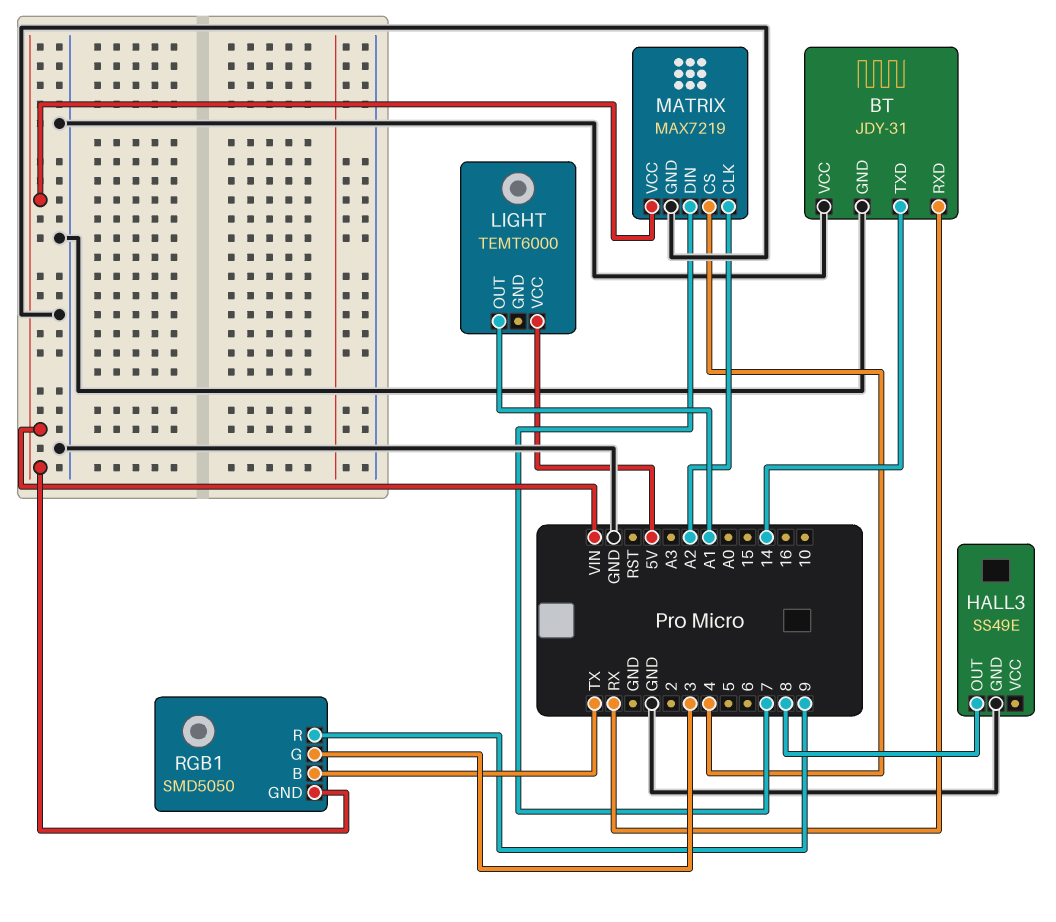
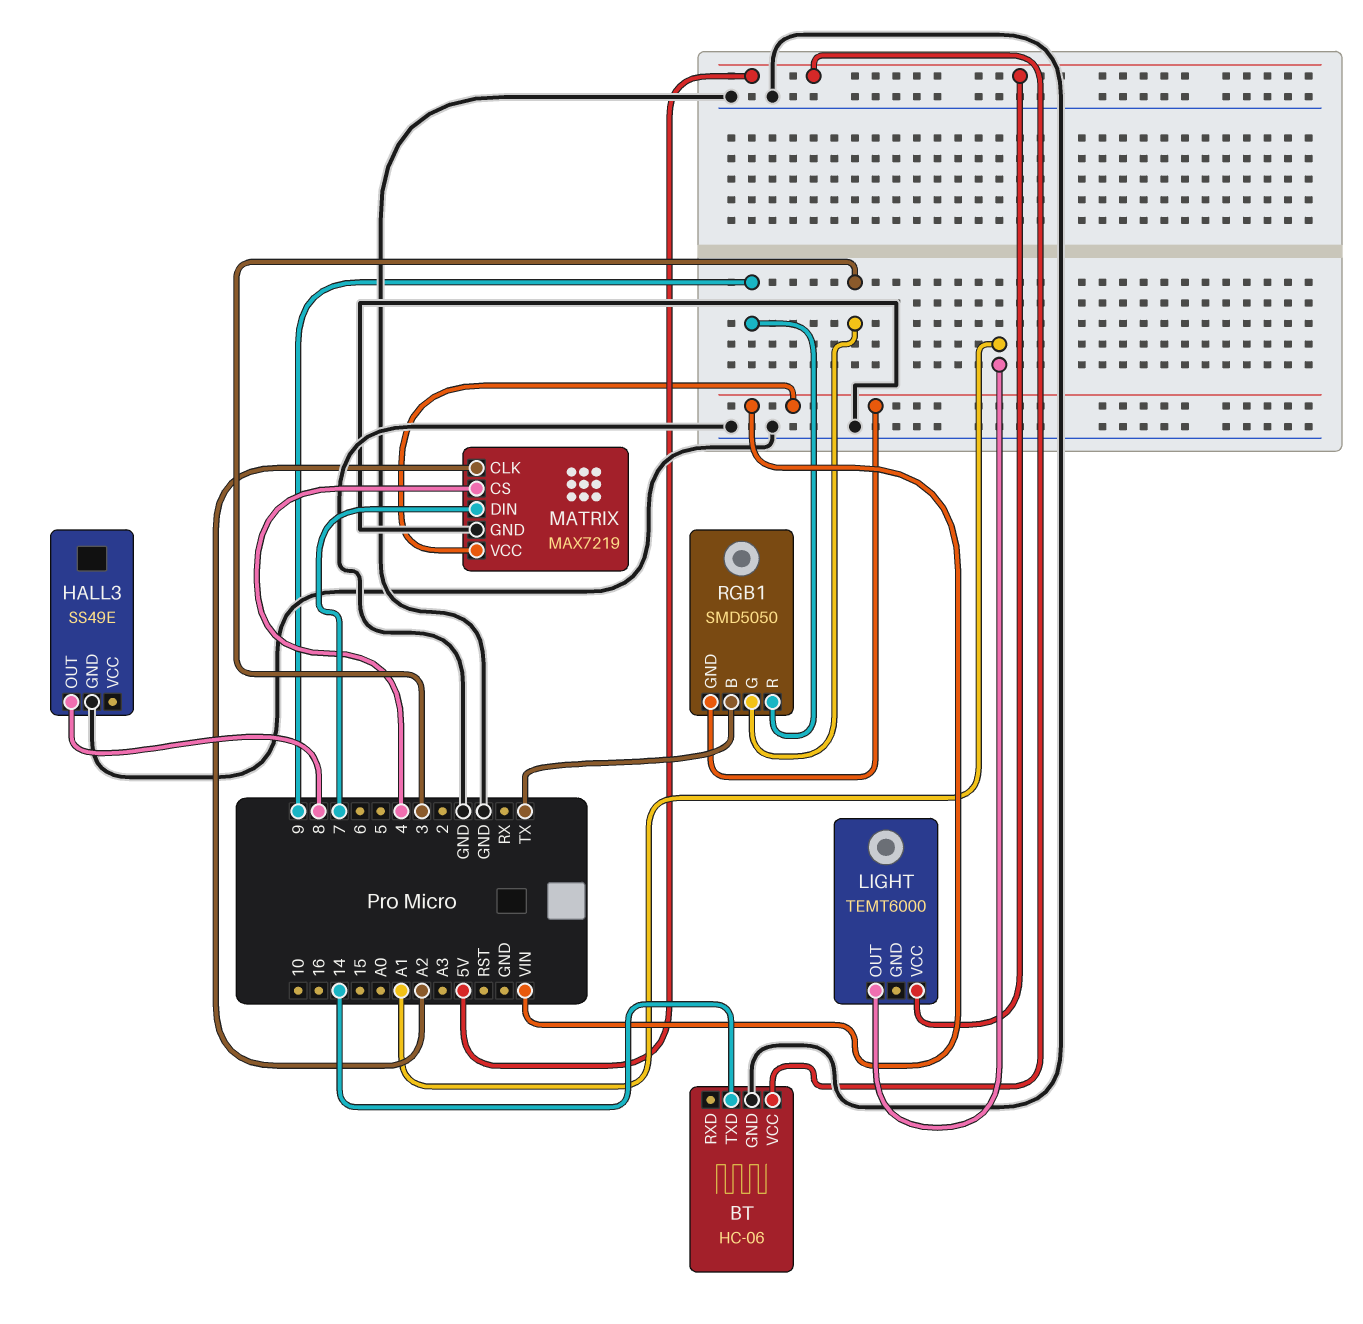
BT: JDY-31 -> HC-06
BT pin RXD: RX -> none
BT pin VCC: GND -> 5V

